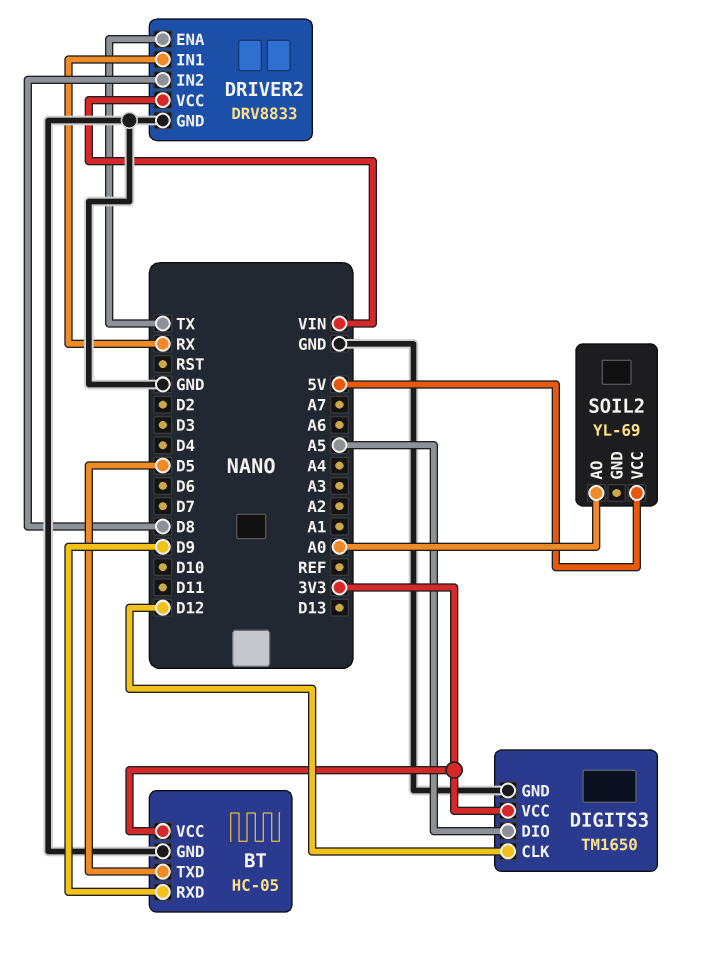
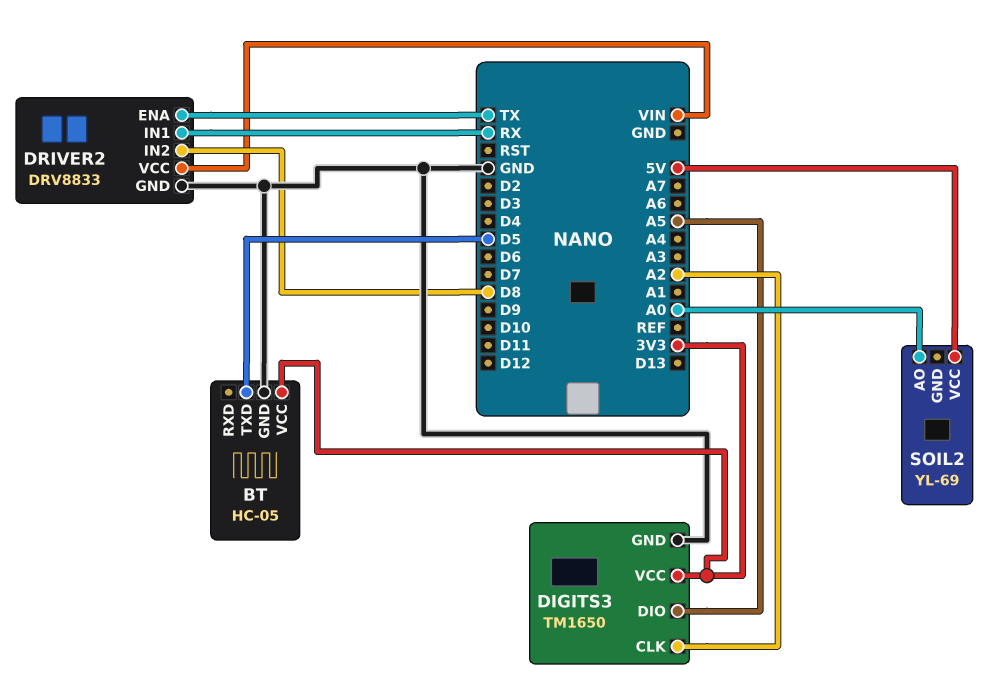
BT pin RXD: D9 -> none
DIGITS3 pin CLK: D12 -> A2

